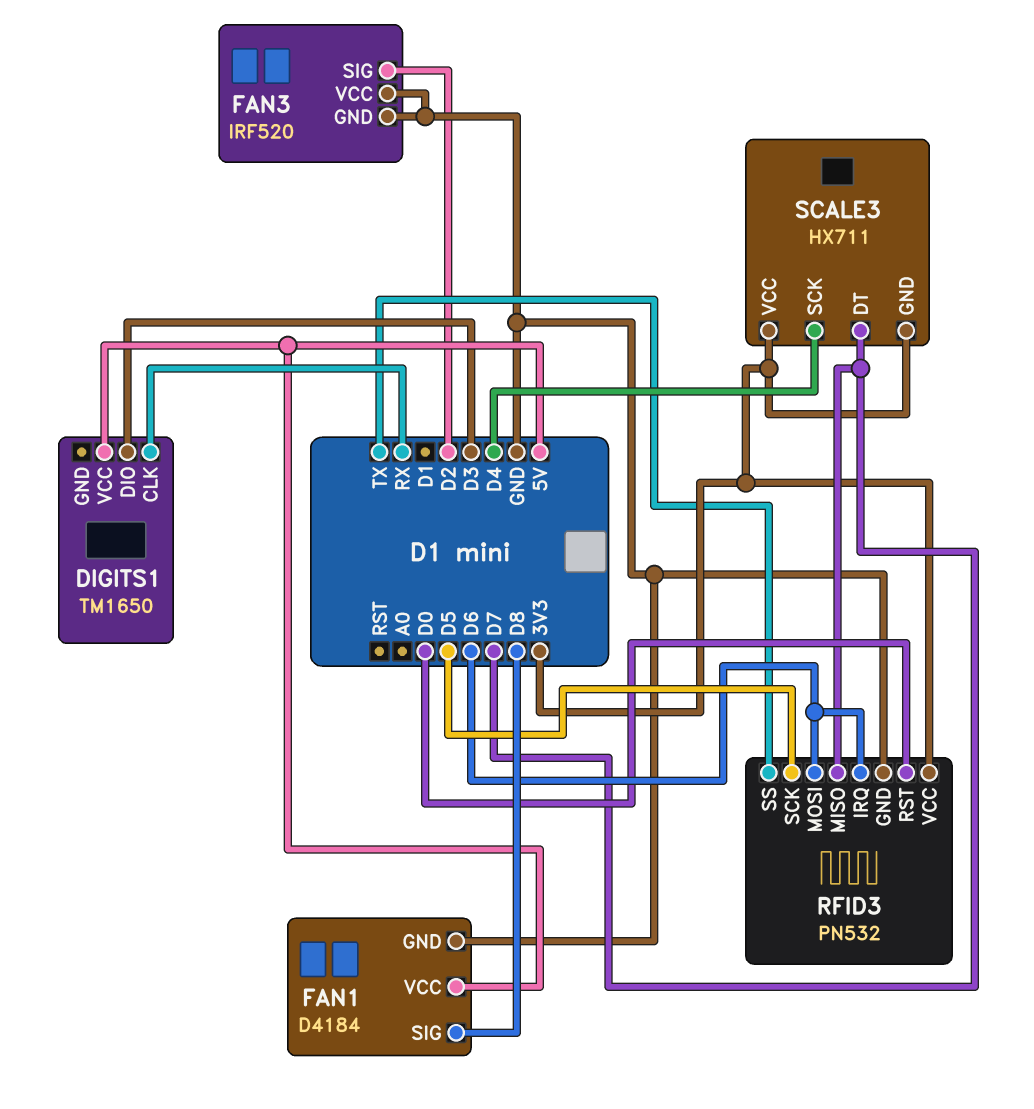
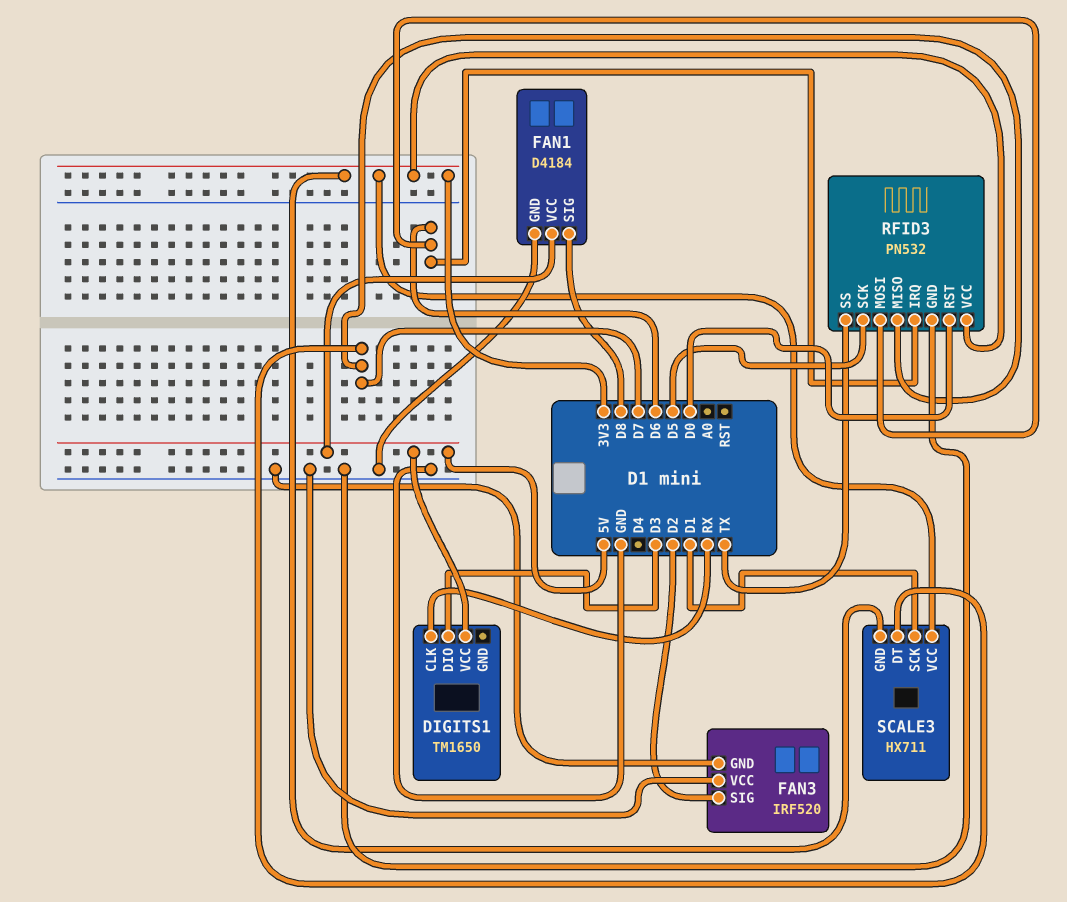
SCALE3 pin SCK: D4 -> D1

